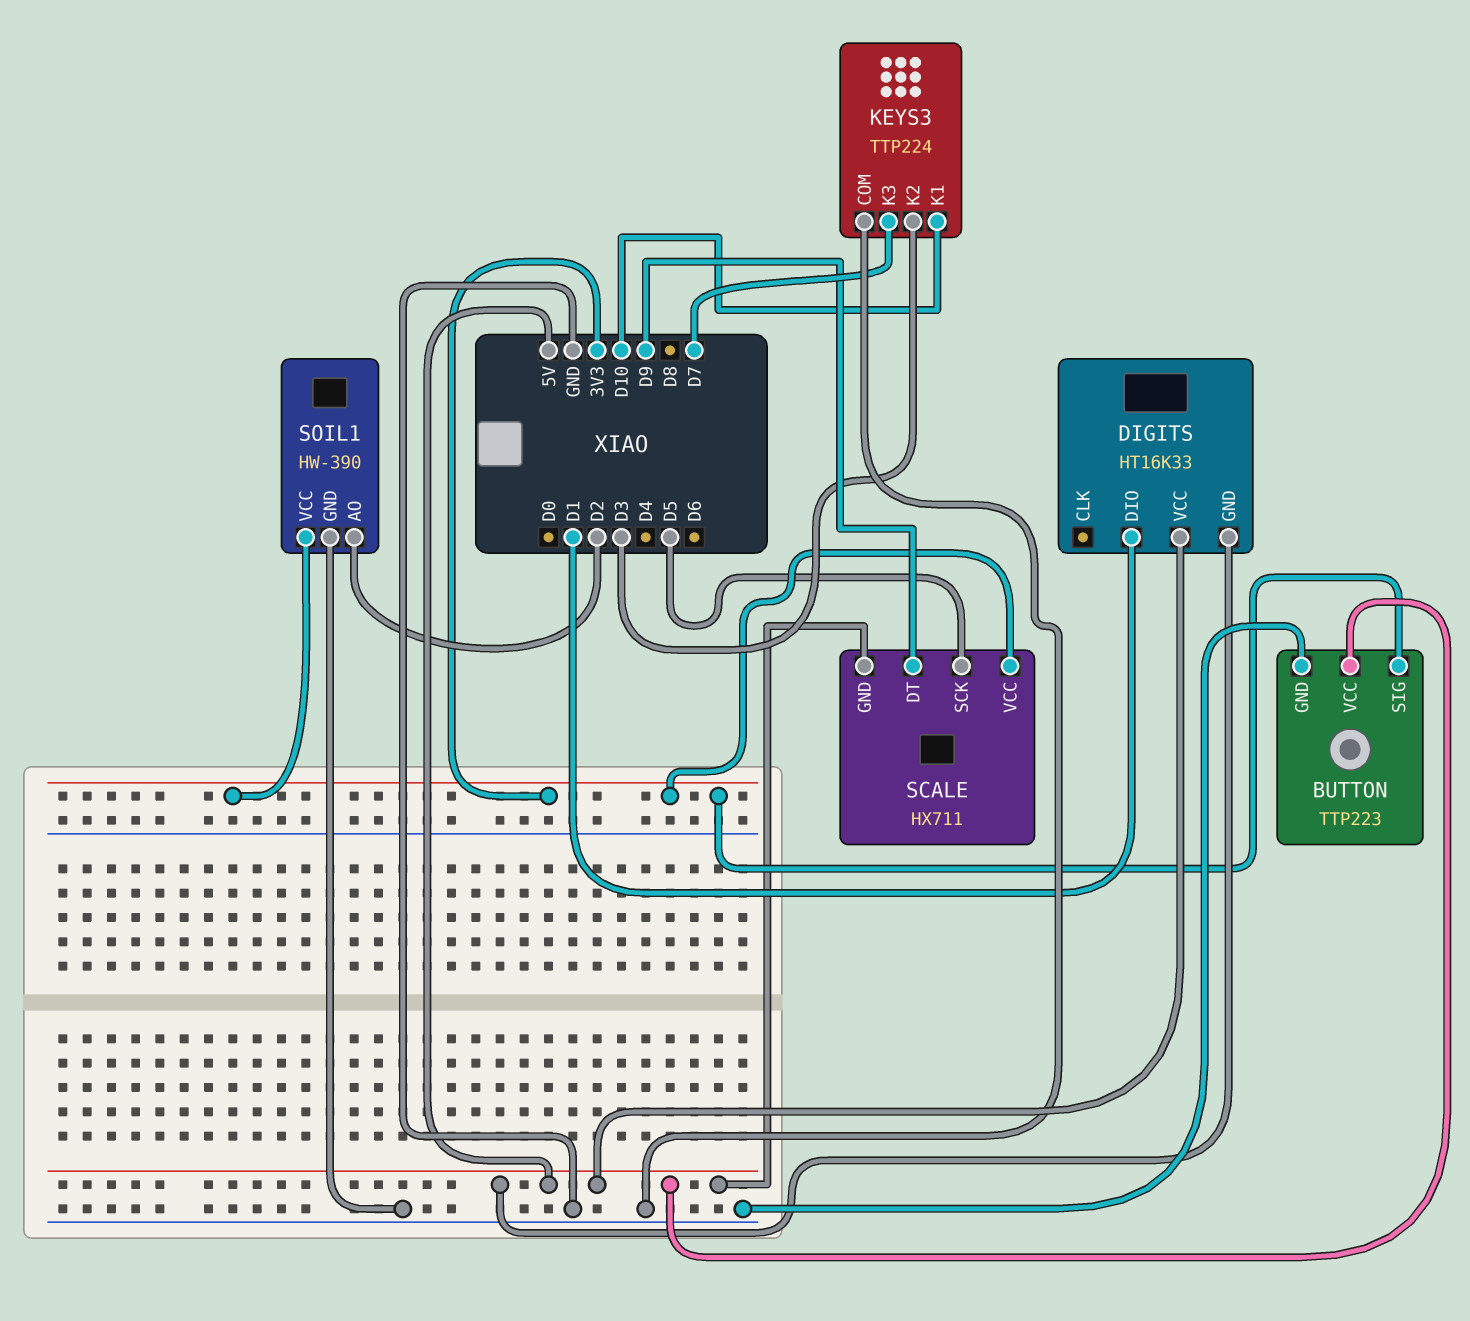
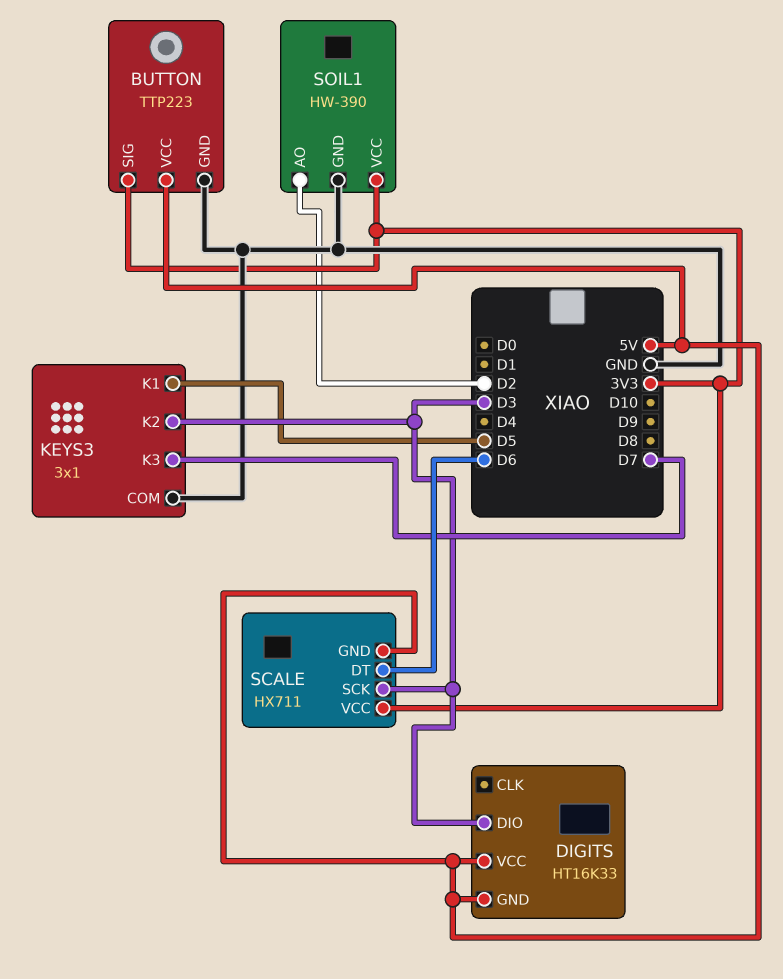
DIGITS pin DIO: D1 -> D3
KEYS3: TTP224 -> 3x1
KEYS3 pin K1: D10 -> D5
SCALE pin DT: D9 -> D6
SCALE pin SCK: D5 -> D3

